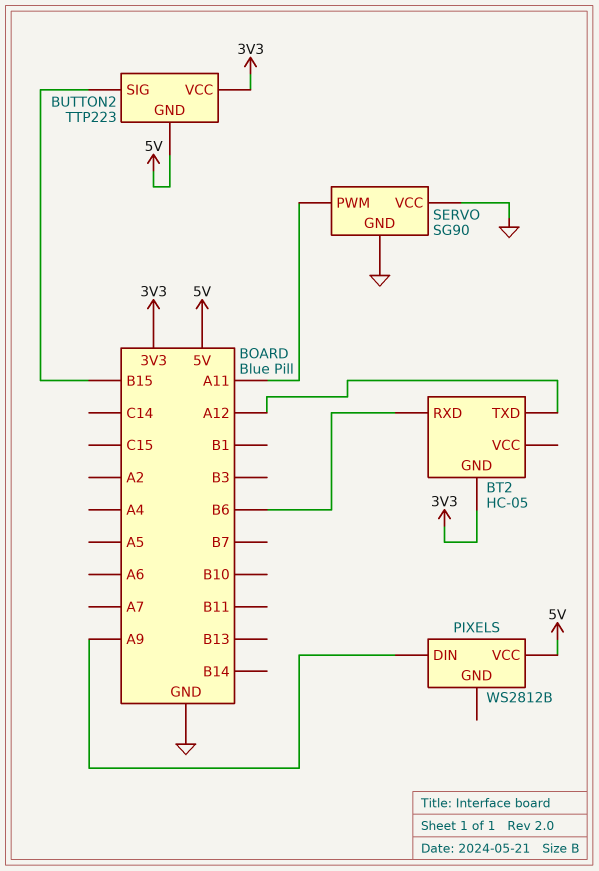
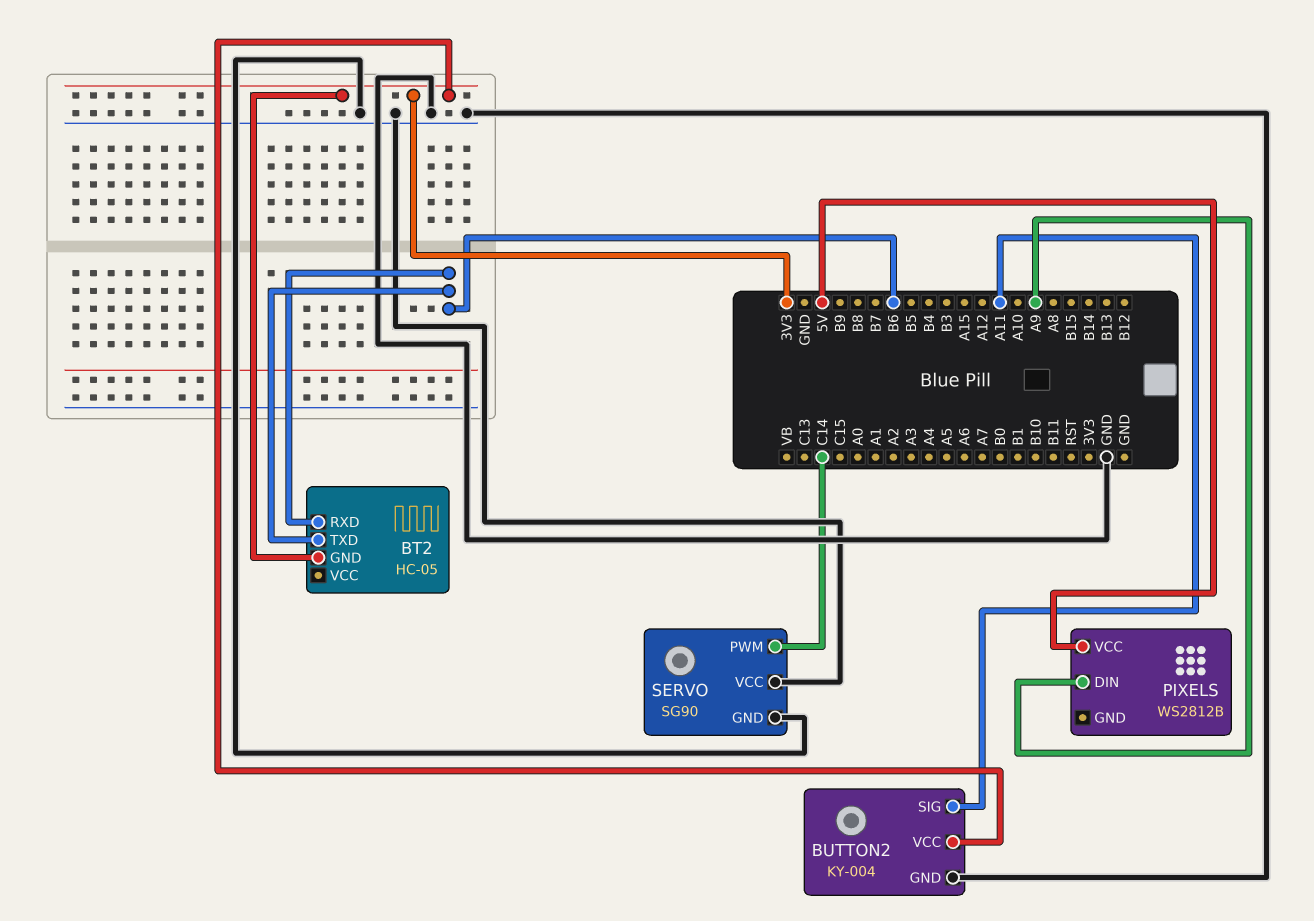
BT2 pin TXD: A12 -> B6
BUTTON2: TTP223 -> KY-004
BUTTON2 pin GND: 5V -> GND
BUTTON2 pin SIG: B15 -> A11
SERVO pin PWM: A11 -> C14

